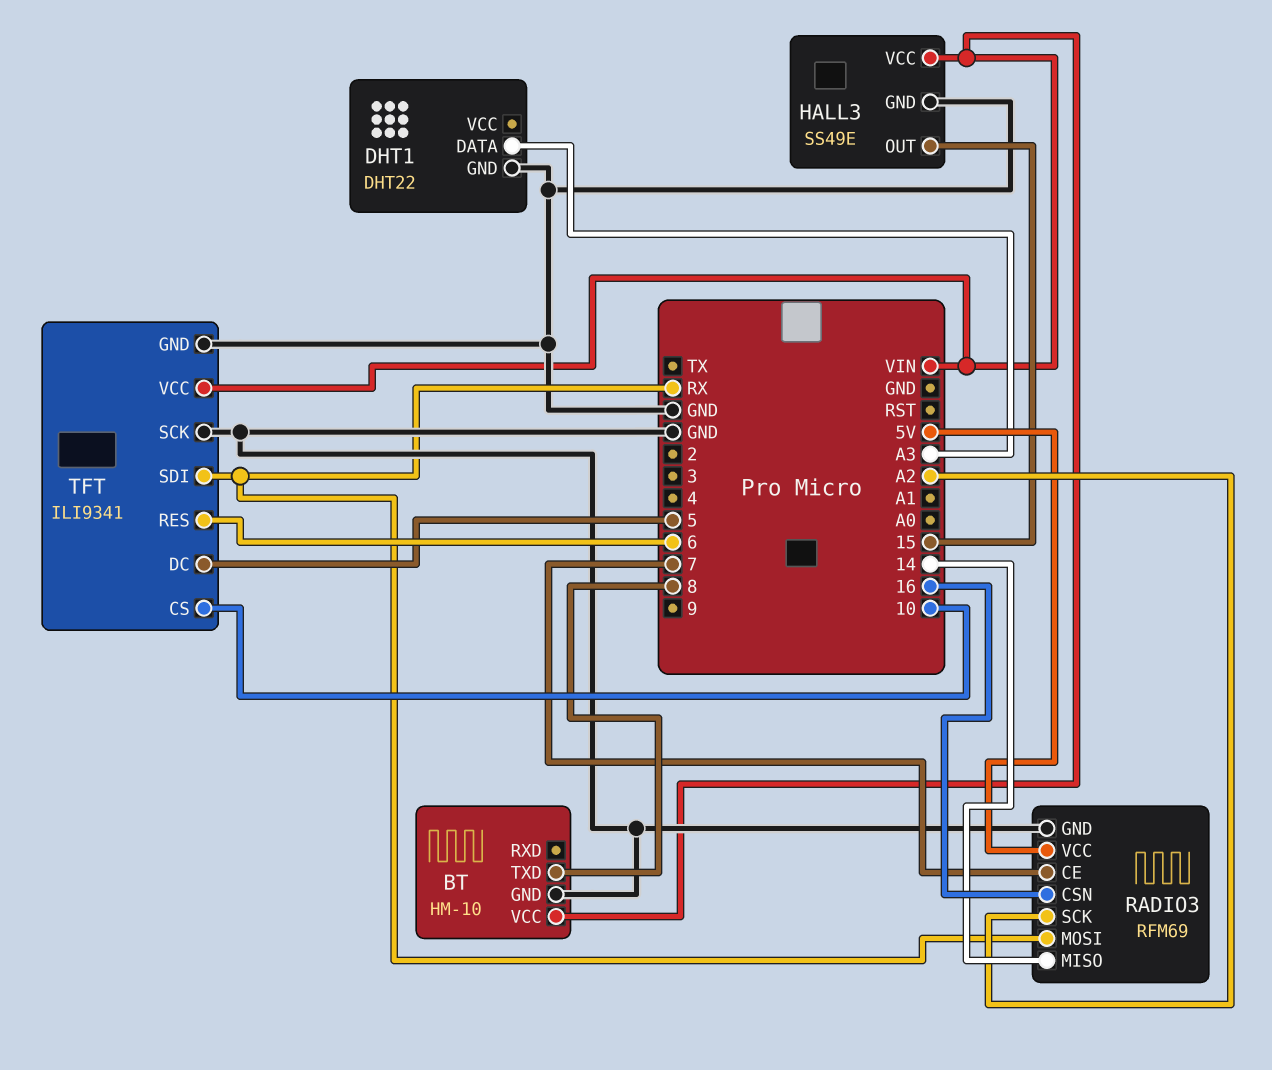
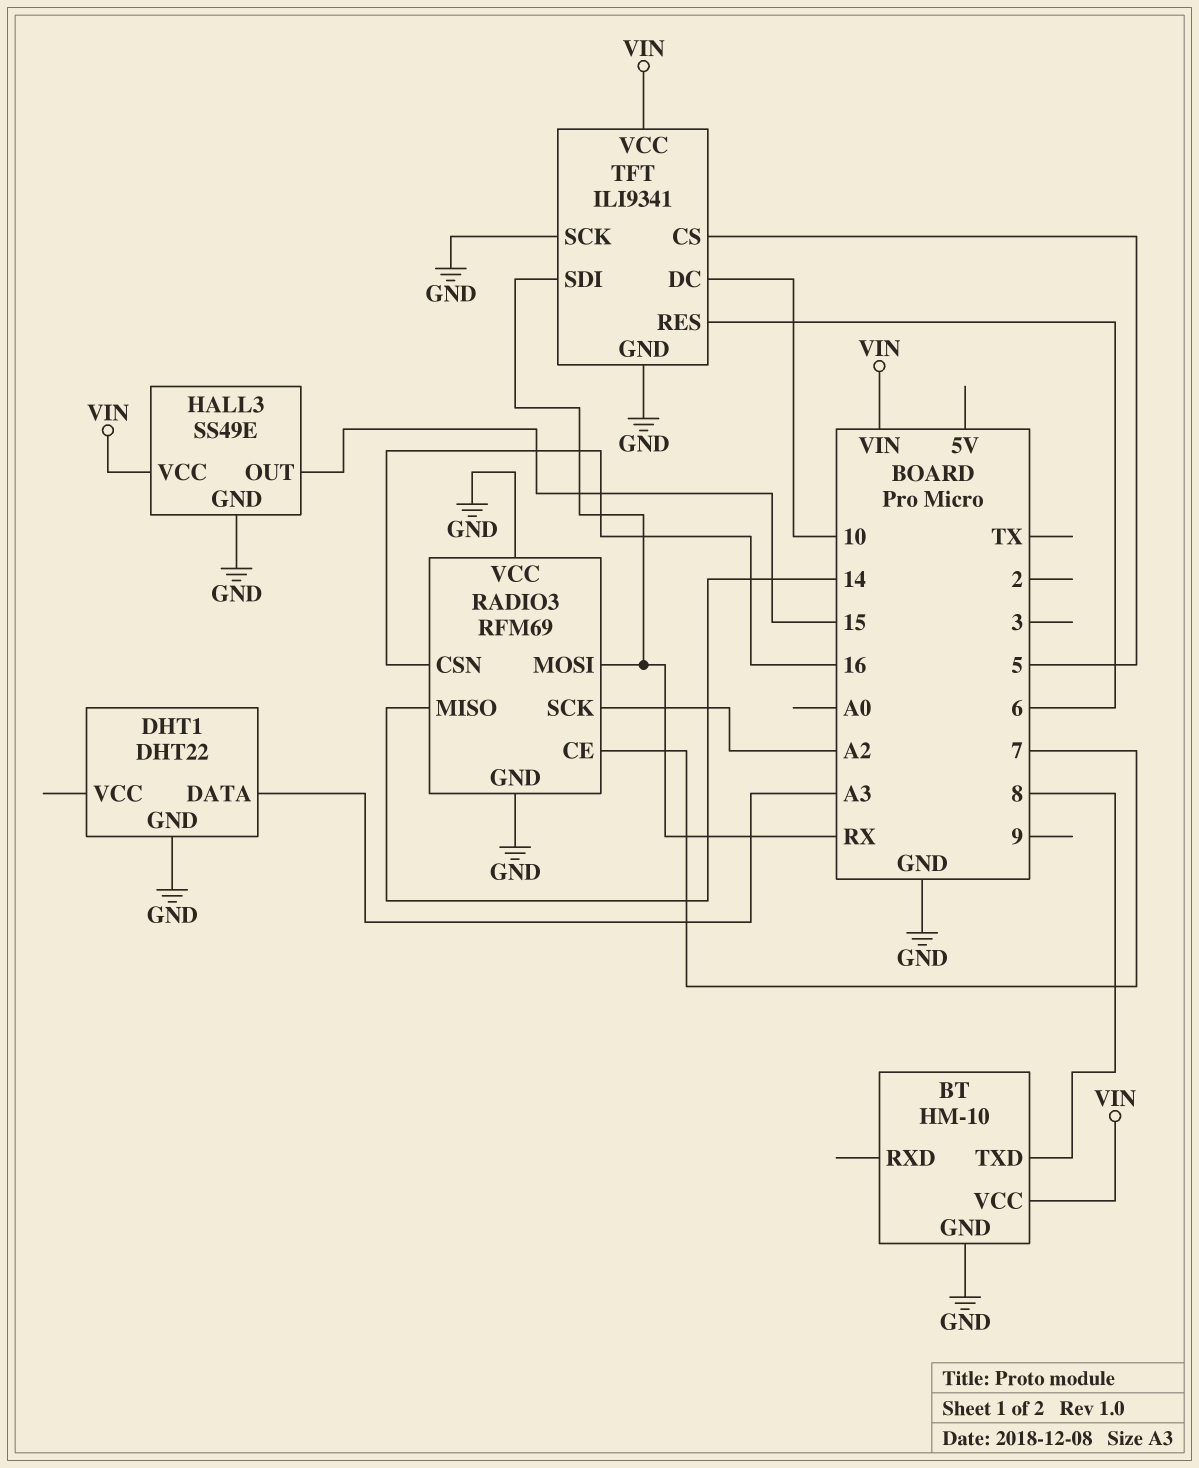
RADIO3 pin VCC: 5V -> GND
TFT pin CS: 10 -> 5
TFT pin DC: 5 -> 10

